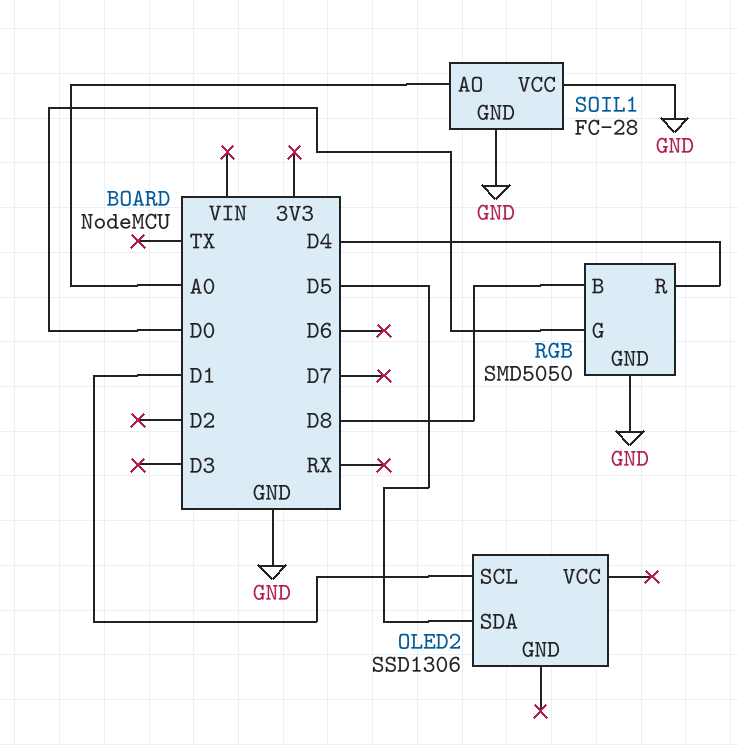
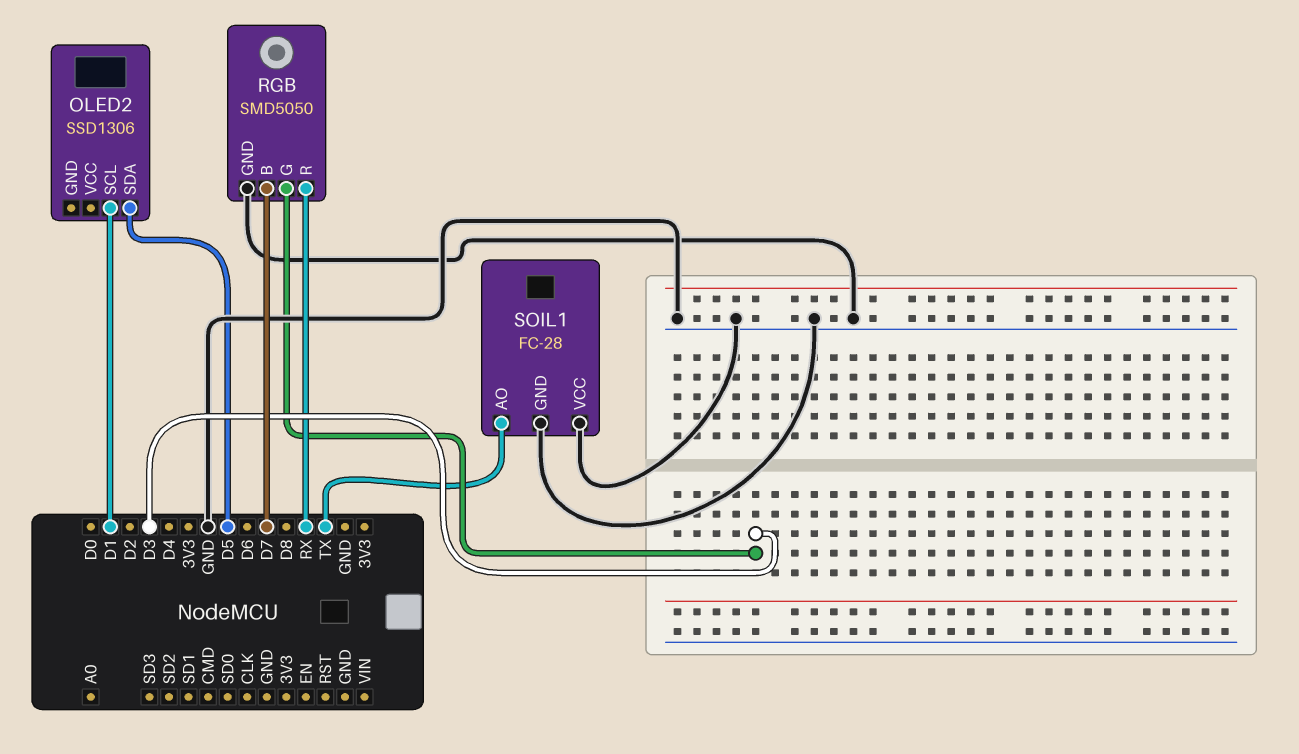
RGB pin B: D8 -> D7
RGB pin G: D0 -> D3
RGB pin R: D4 -> RX
SOIL1 pin AO: A0 -> TX

